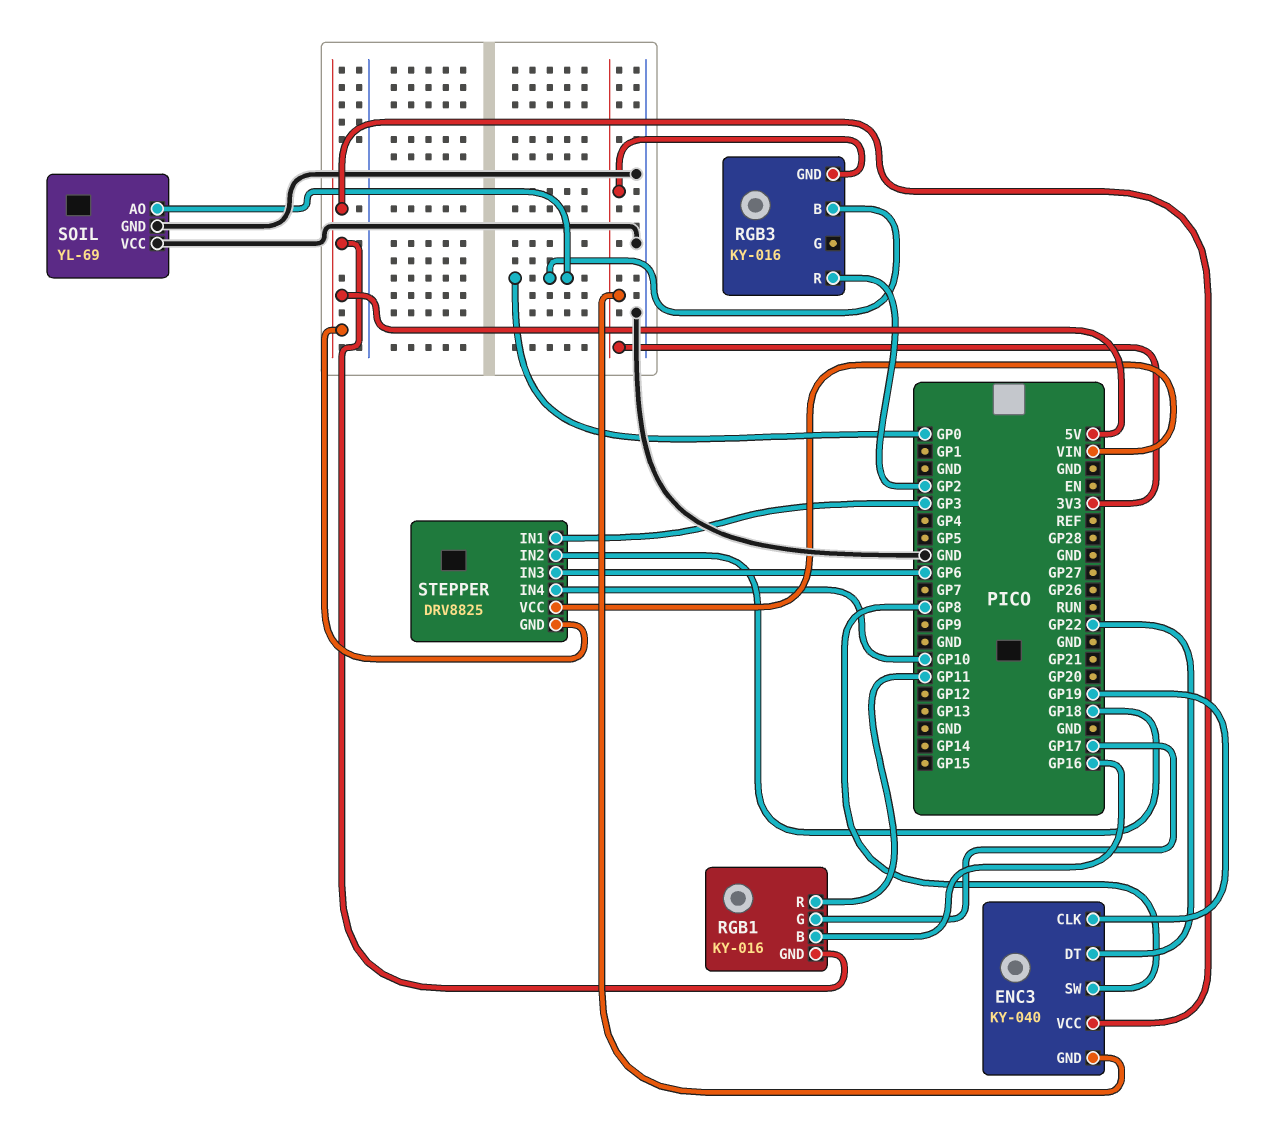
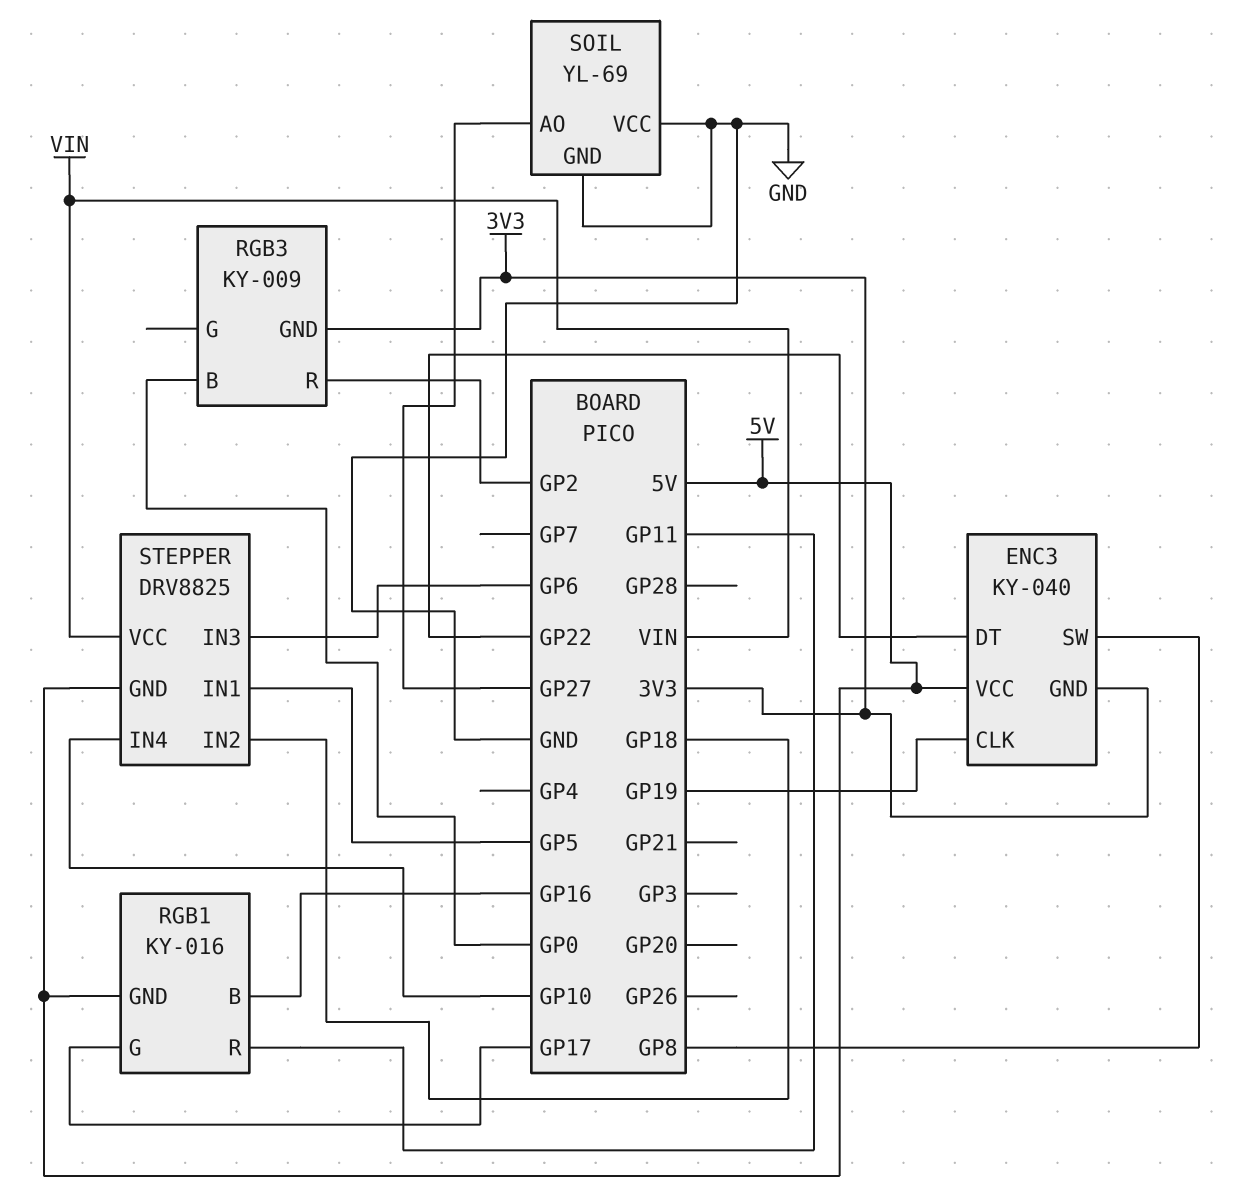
RGB3: KY-016 -> KY-009
SOIL pin AO: GP0 -> GP27
STEPPER pin IN1: GP3 -> GP5

